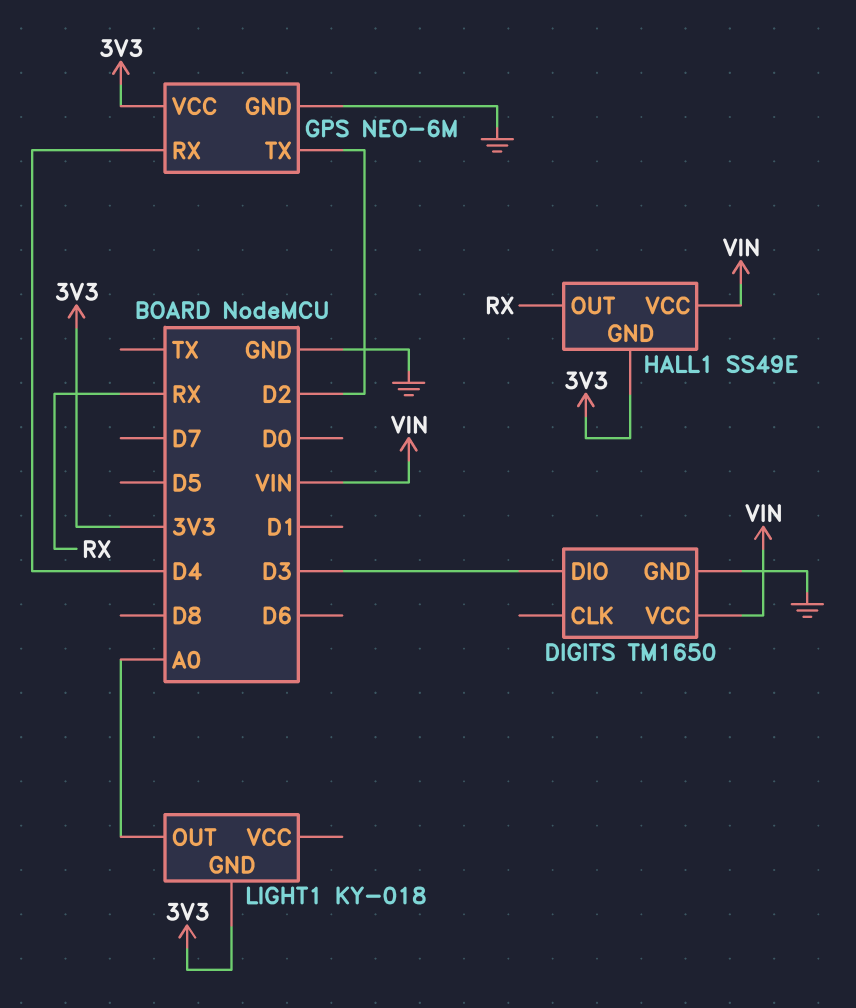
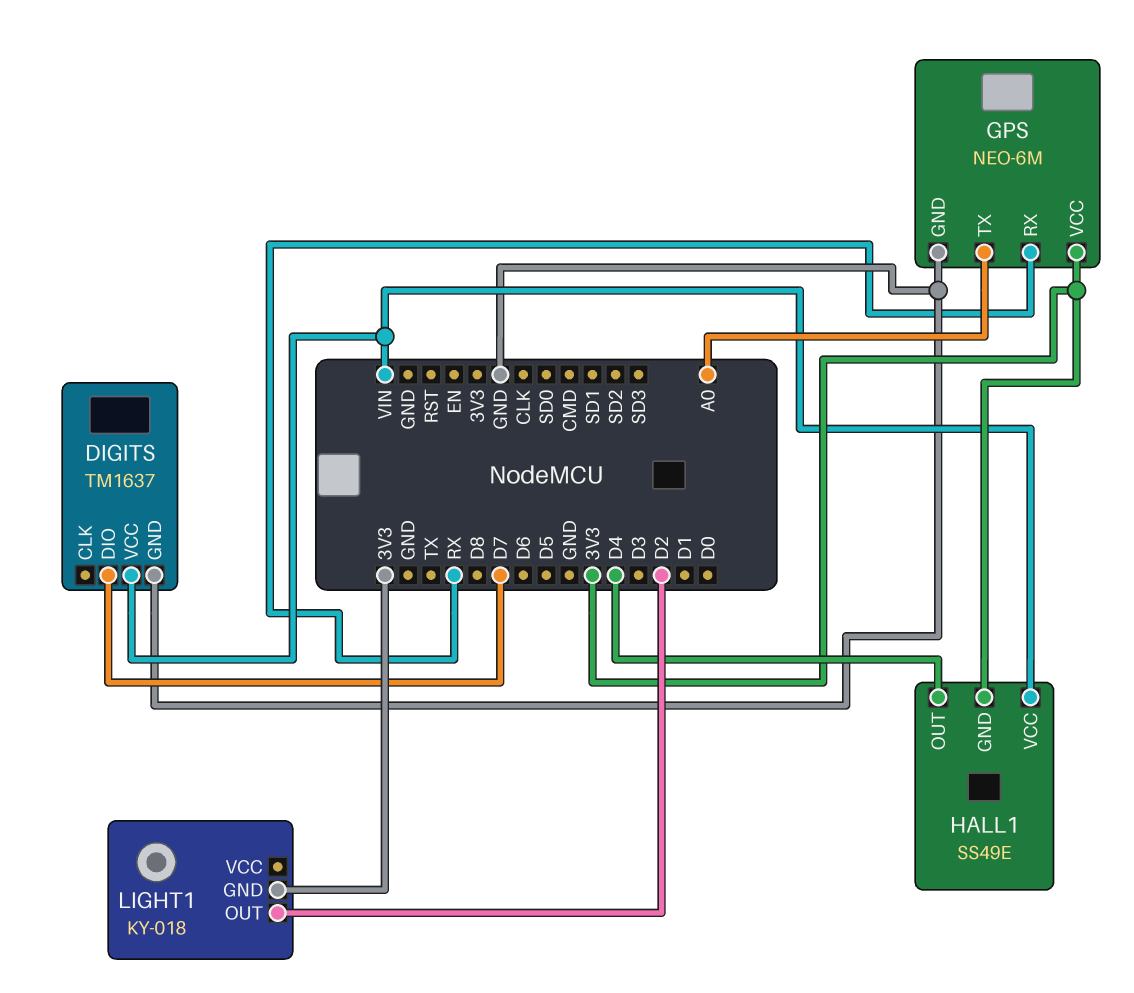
DIGITS: TM1650 -> TM1637
DIGITS pin DIO: D3 -> D7
GPS pin RX: D4 -> RX
GPS pin TX: D2 -> A0
HALL1 pin OUT: RX -> D4
LIGHT1 pin OUT: A0 -> D2

